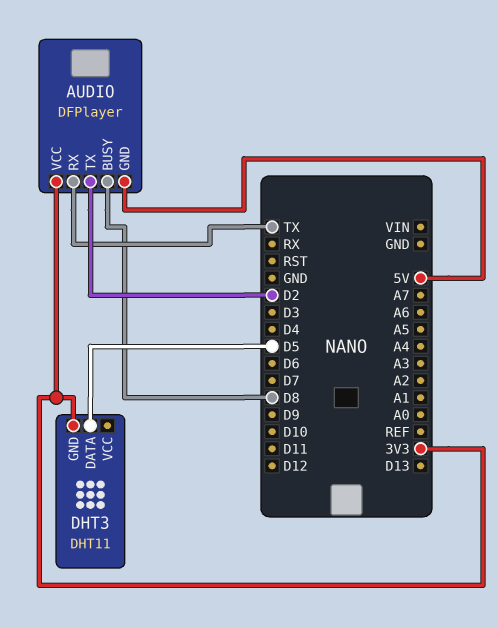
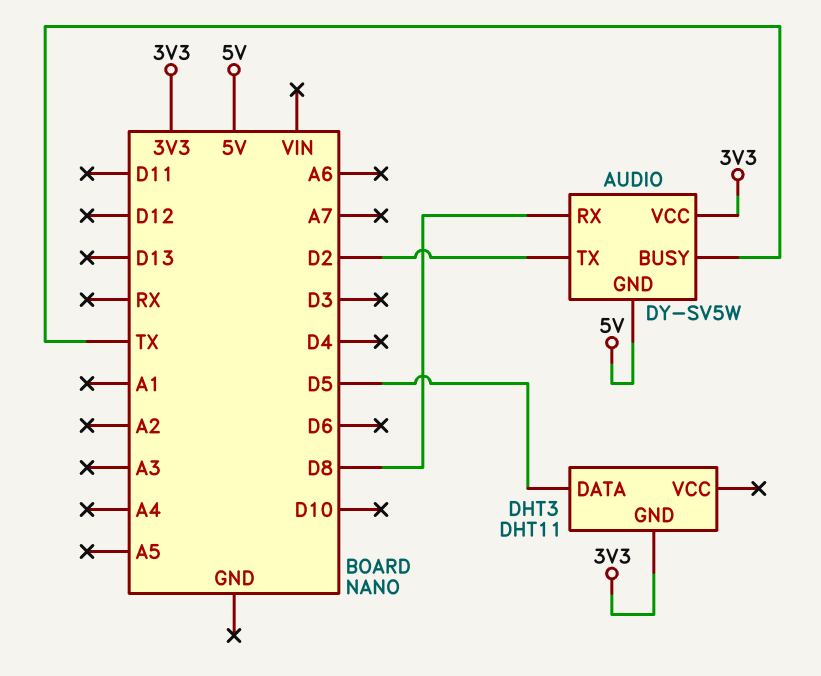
AUDIO: DFPlayer -> DY-SV5W
AUDIO pin BUSY: D8 -> TX
AUDIO pin RX: TX -> D8

